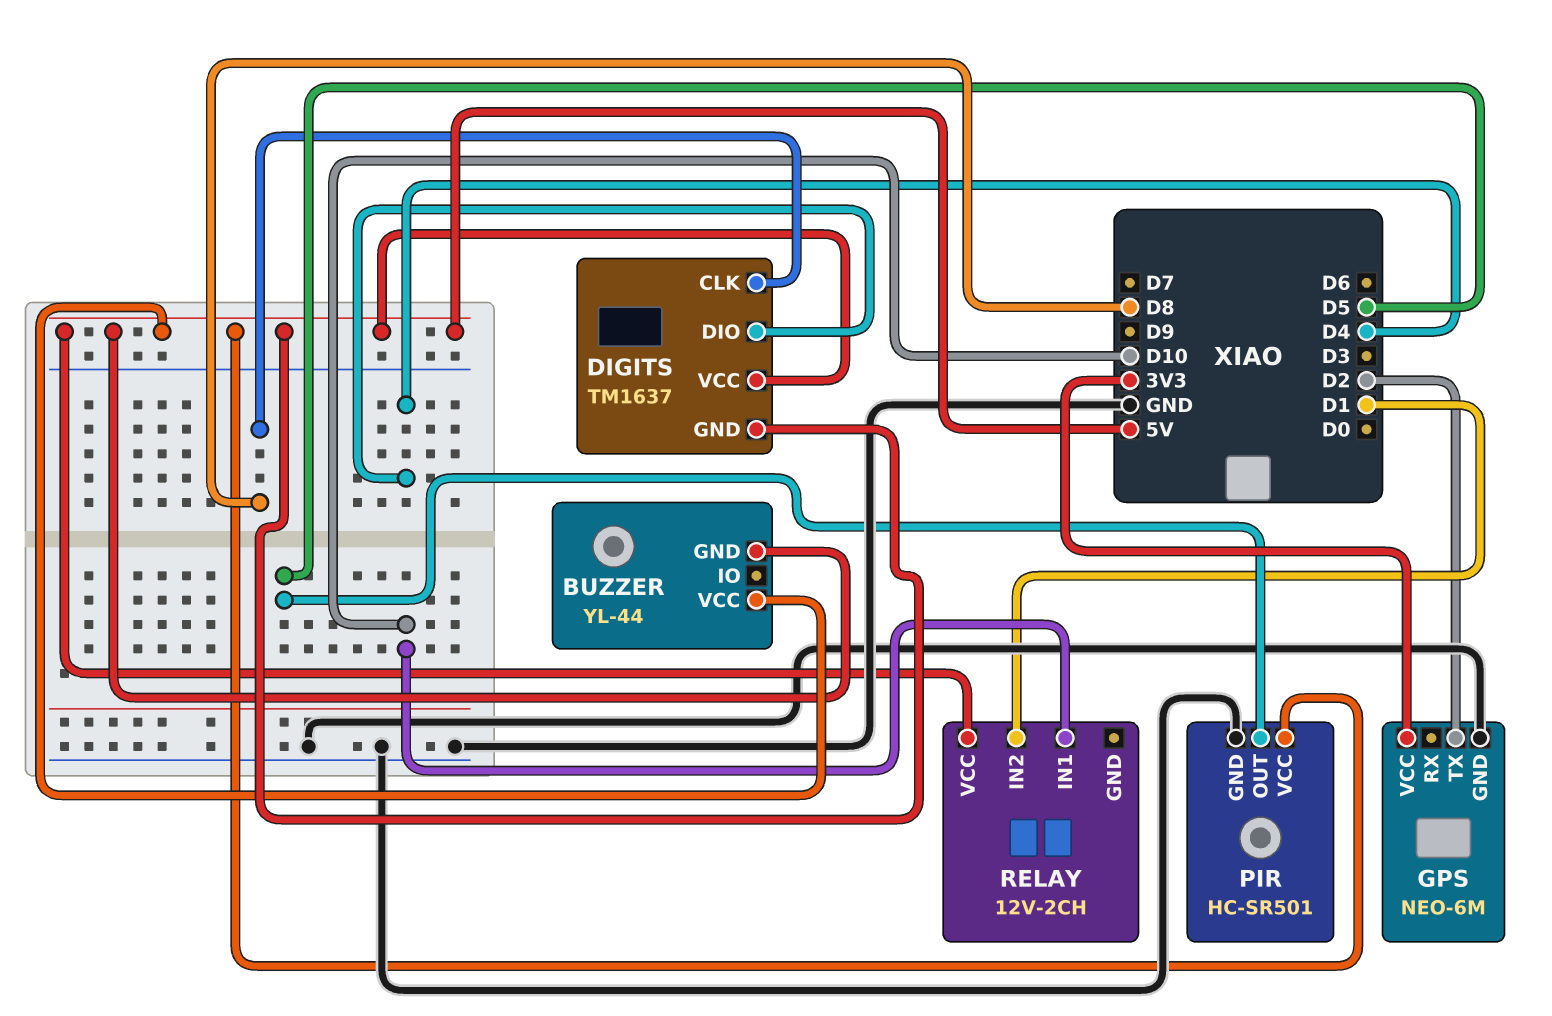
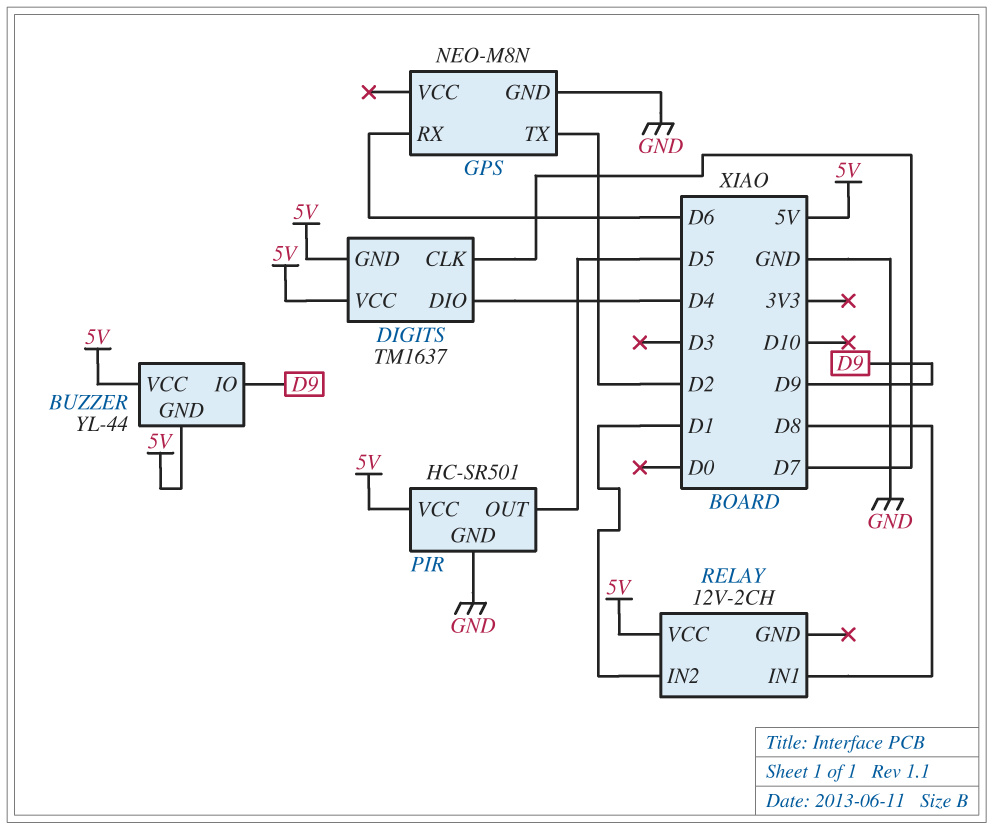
BUZZER pin IO: none -> D9
DIGITS pin CLK: D8 -> D7
GPS: NEO-6M -> NEO-M8N
GPS pin RX: none -> D6
GPS pin VCC: 3V3 -> none
RELAY pin IN1: D10 -> D8

